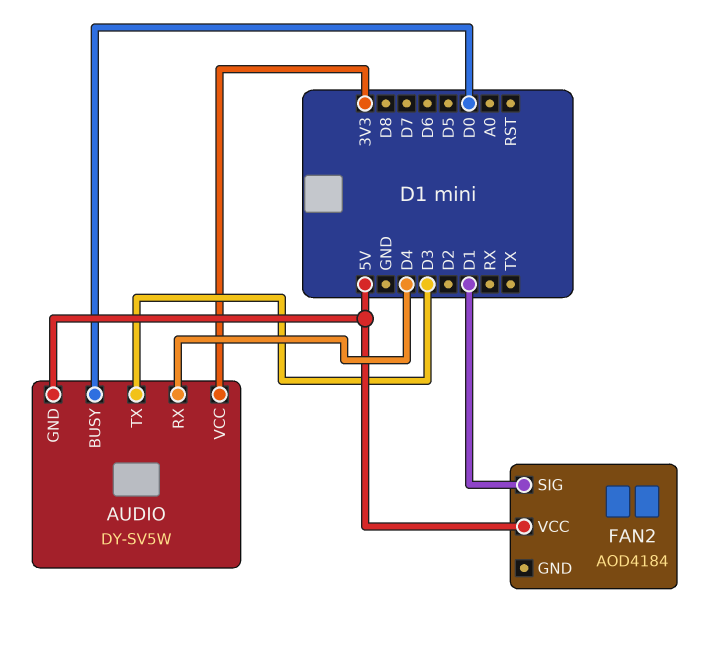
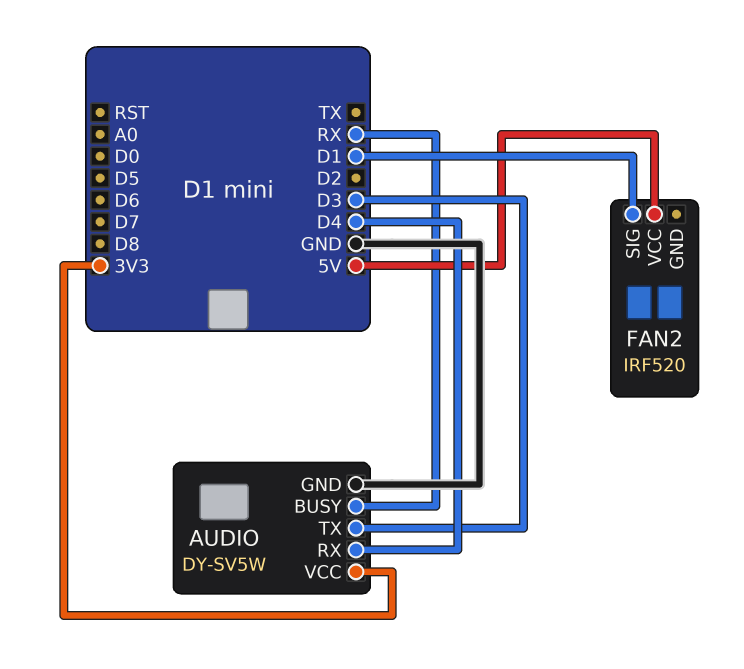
AUDIO pin BUSY: D0 -> RX
AUDIO pin GND: 5V -> GND
FAN2: AOD4184 -> IRF520

